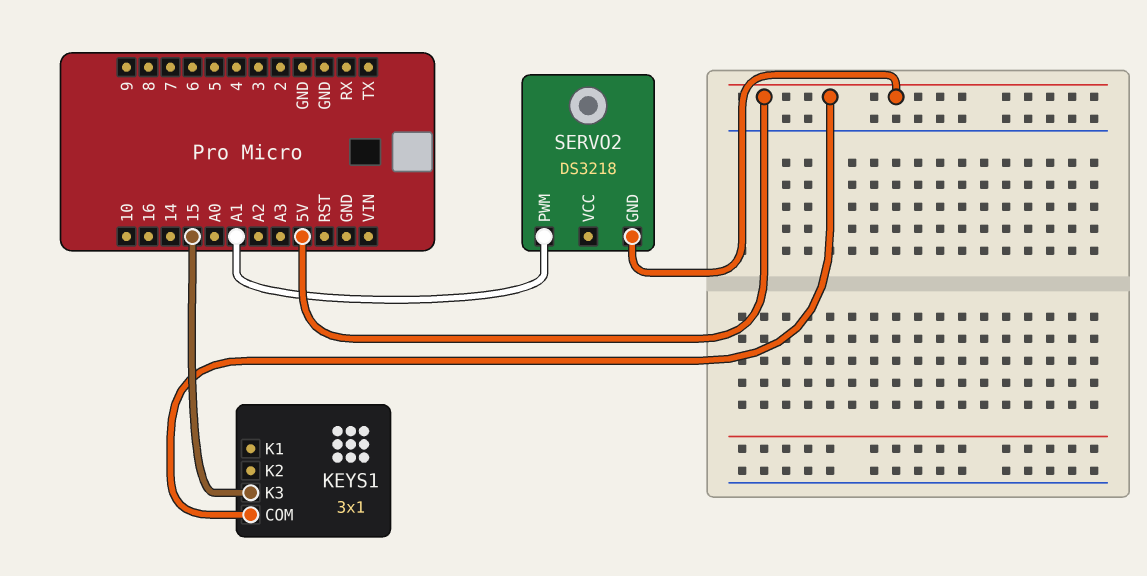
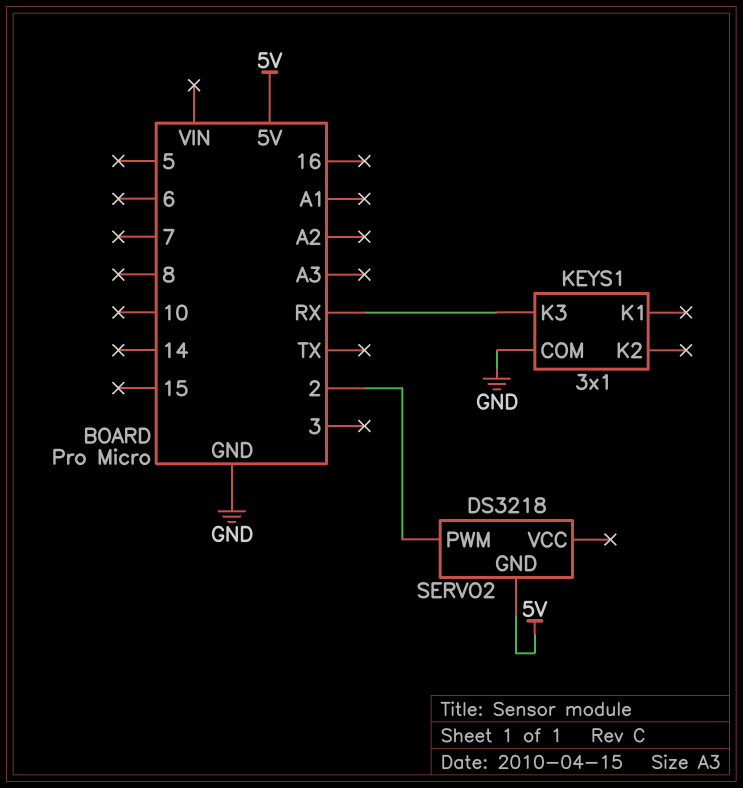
KEYS1 pin COM: 5V -> GND
KEYS1 pin K3: 15 -> RX
SERVO2 pin PWM: A1 -> 2

